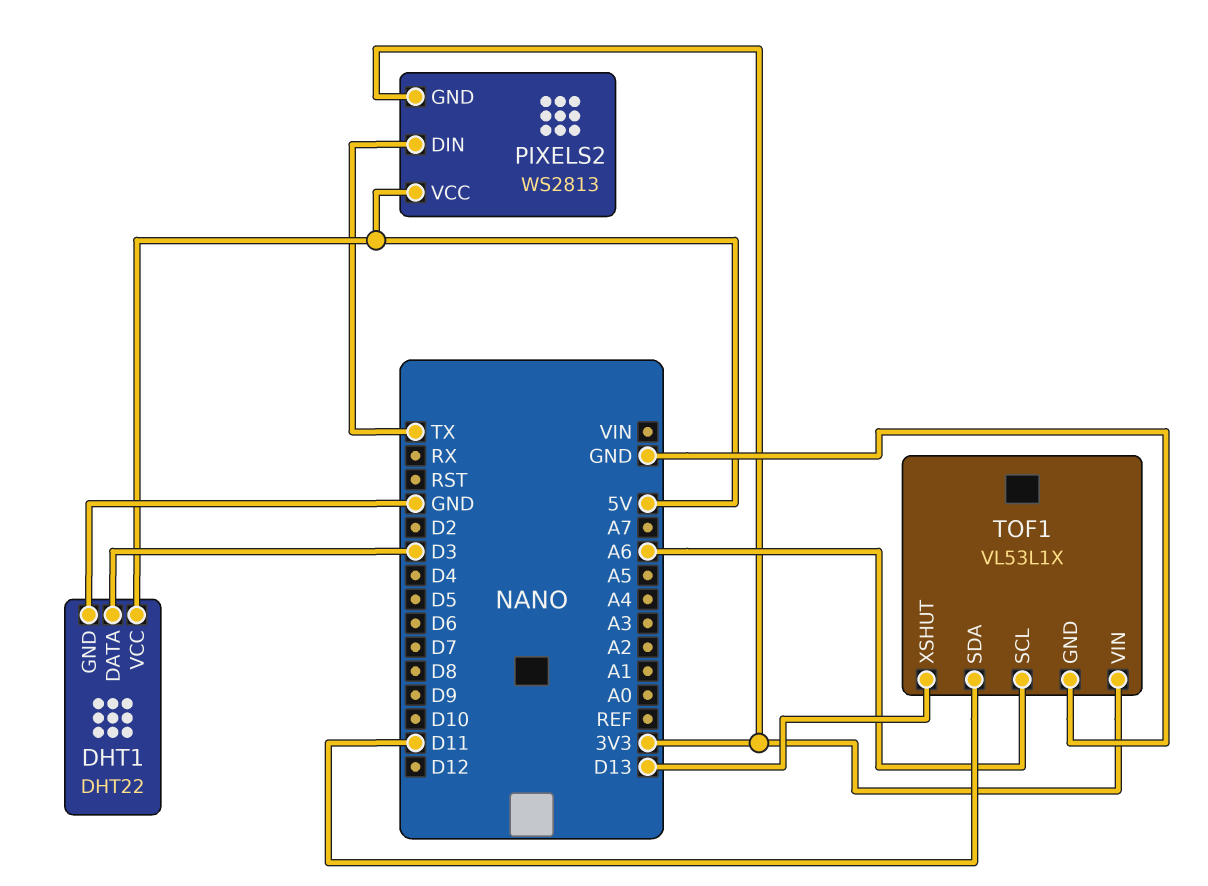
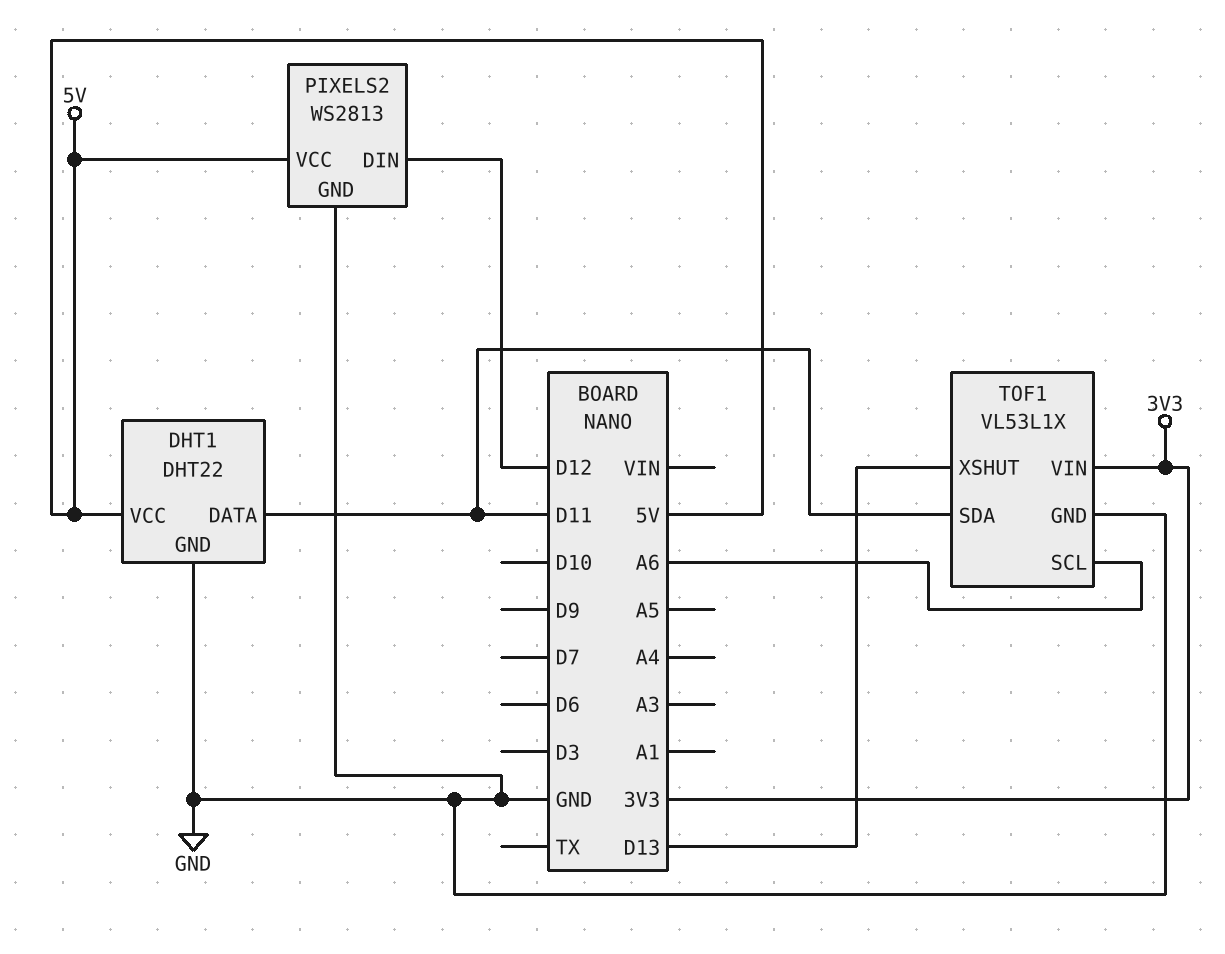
DHT1 pin DATA: D3 -> D11
PIXELS2 pin DIN: TX -> D12
PIXELS2 pin GND: 3V3 -> GND

